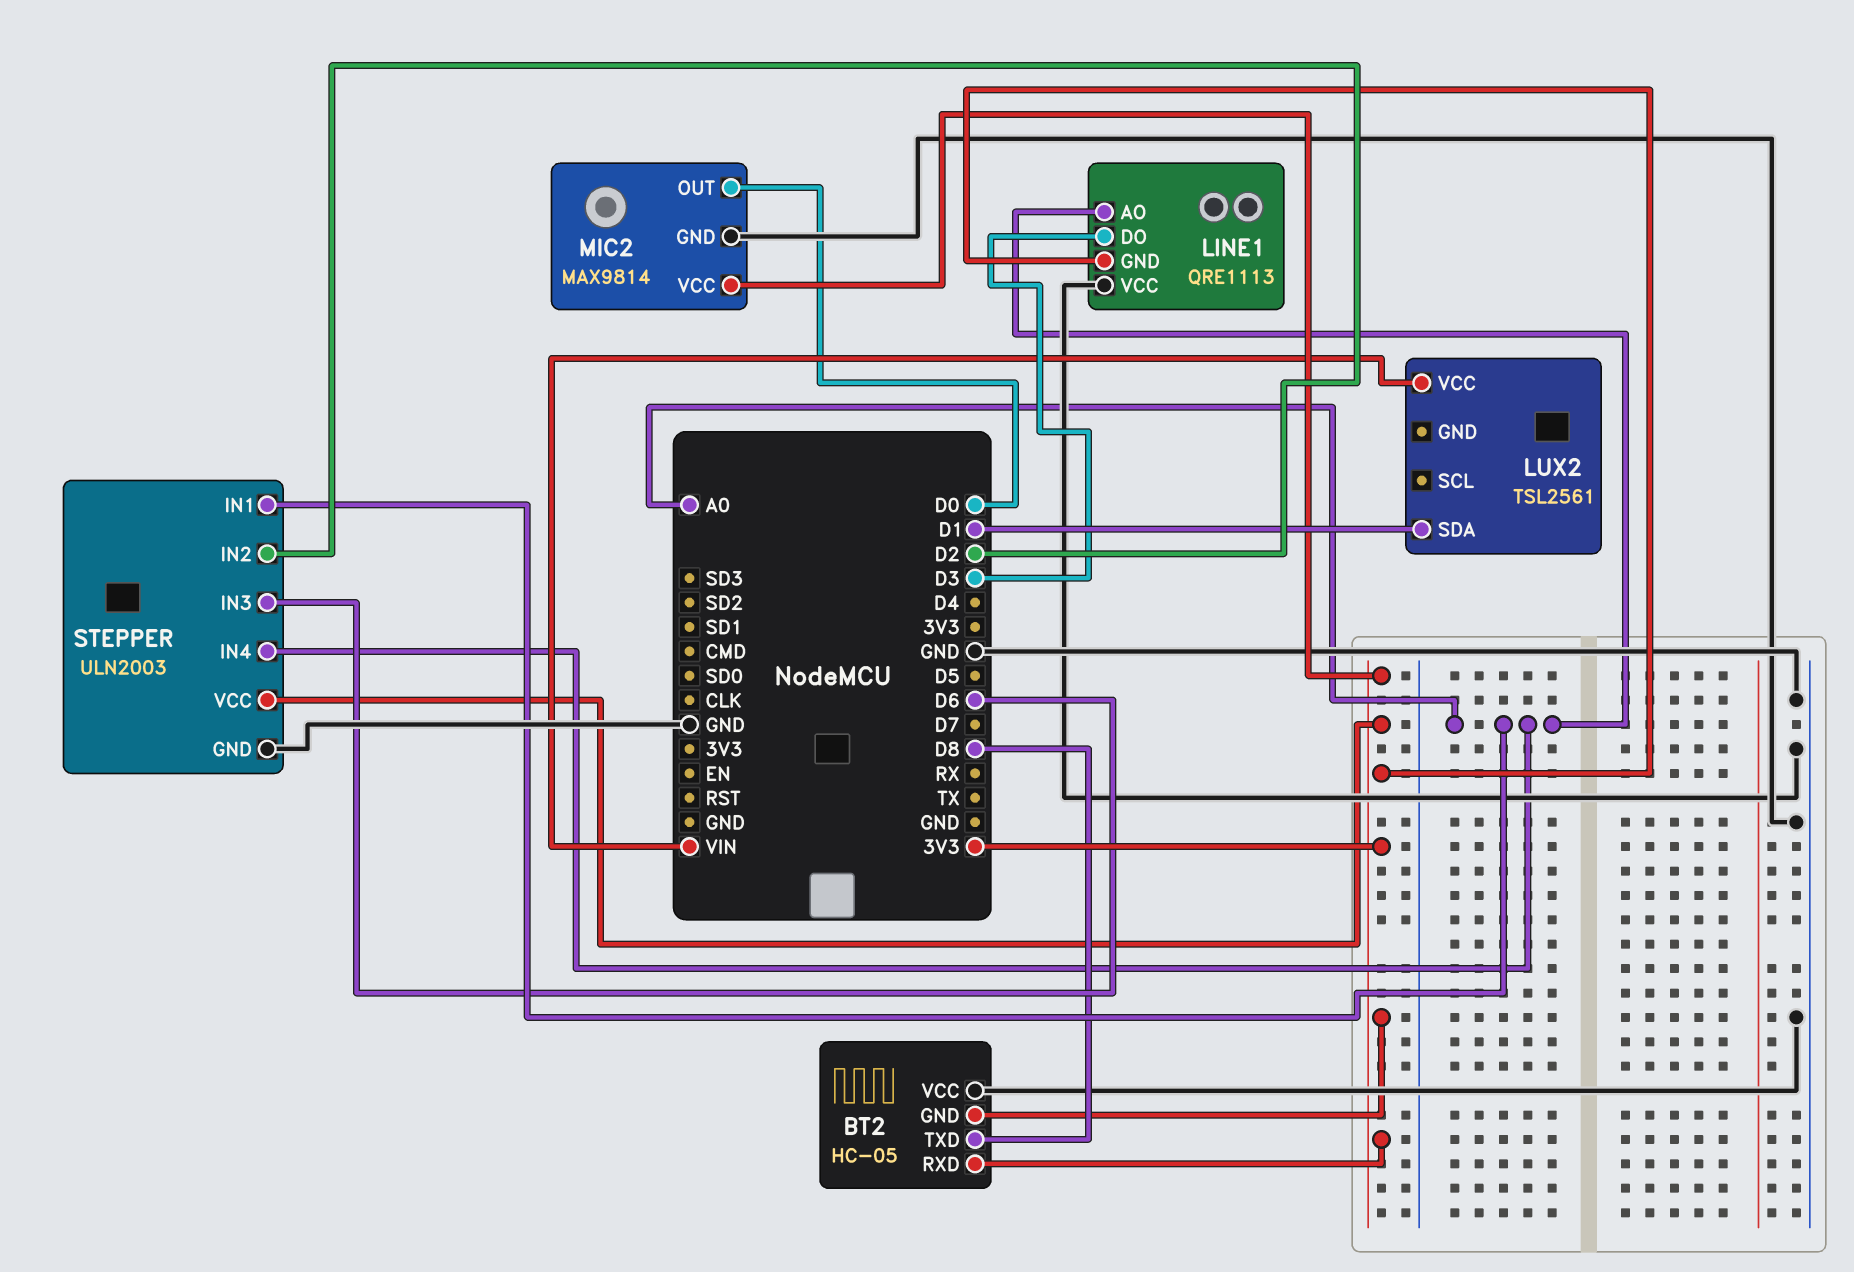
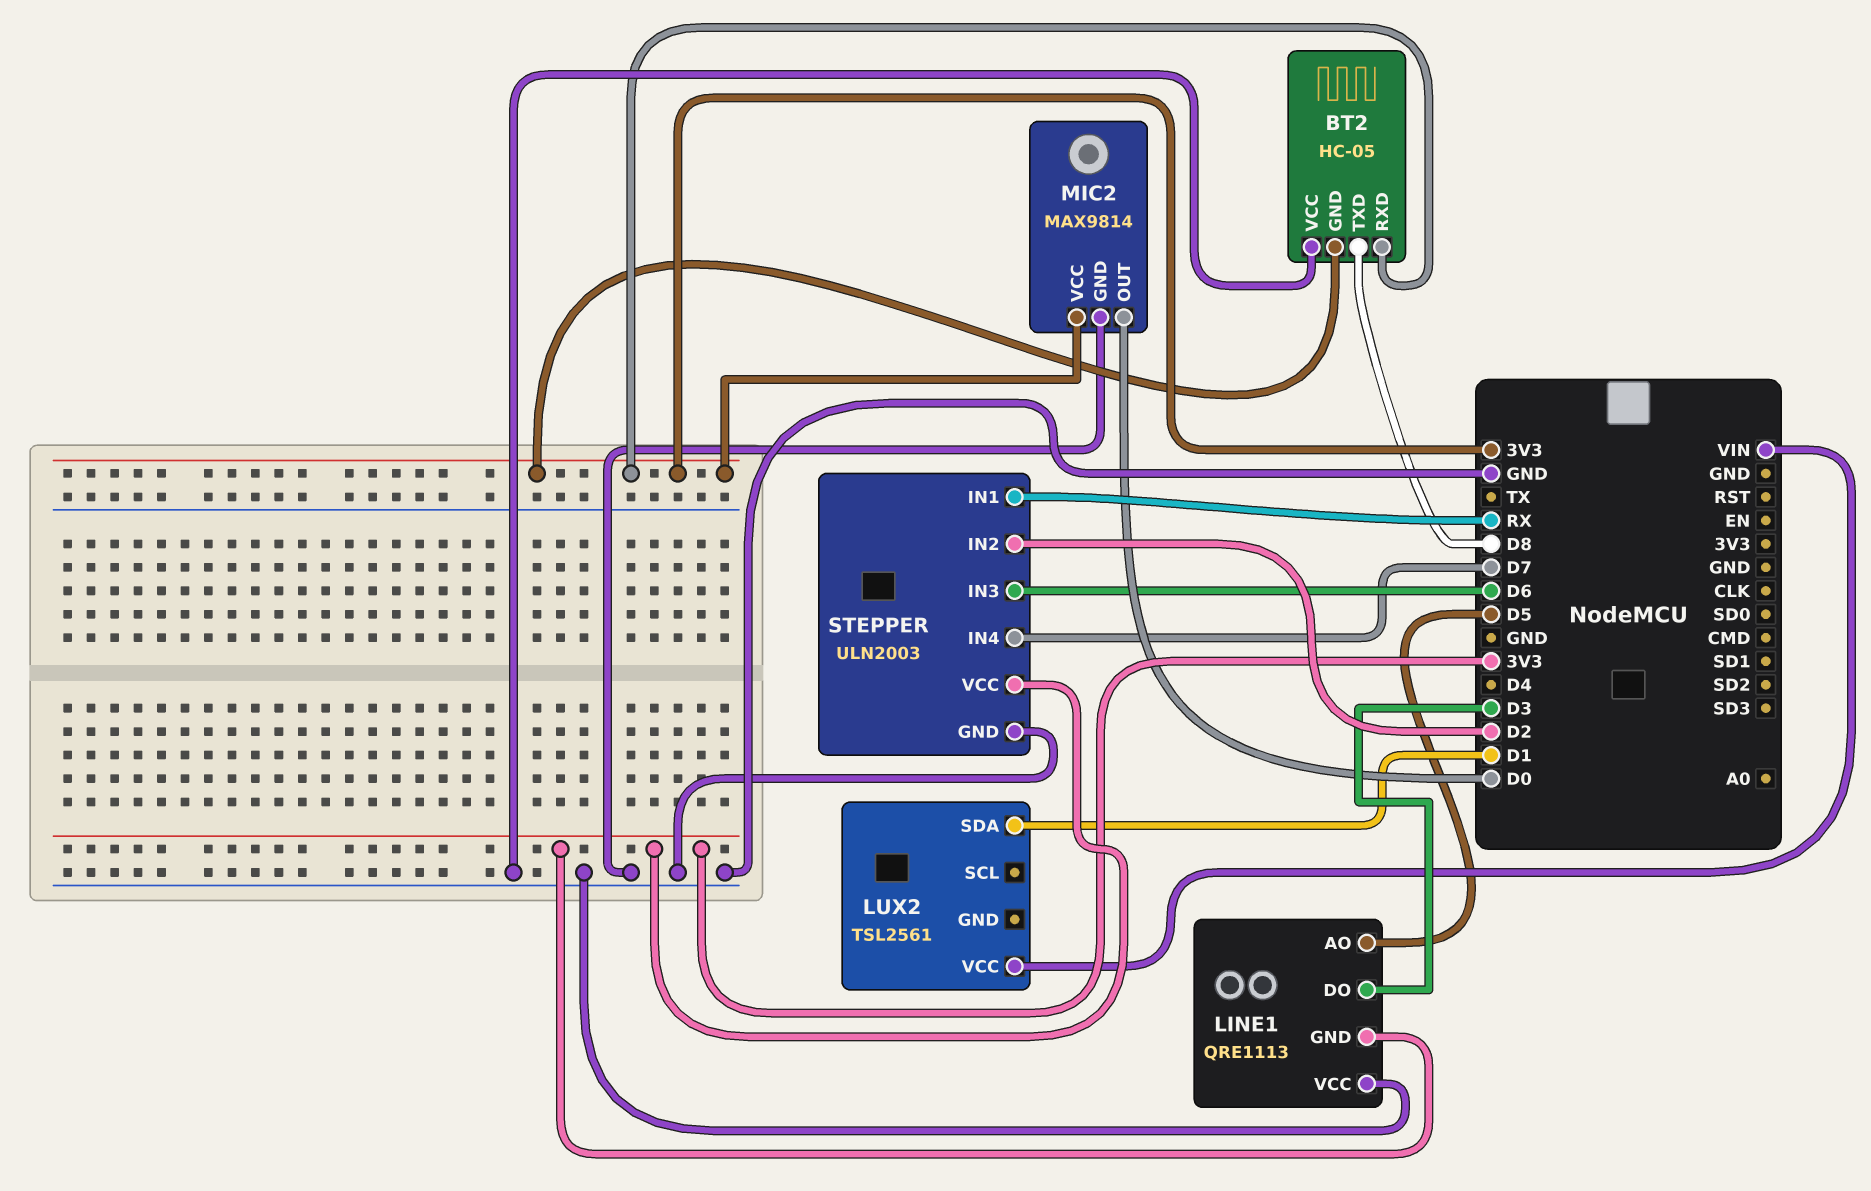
LINE1 pin AO: A0 -> D5
STEPPER pin IN1: A0 -> RX
STEPPER pin IN4: A0 -> D7

